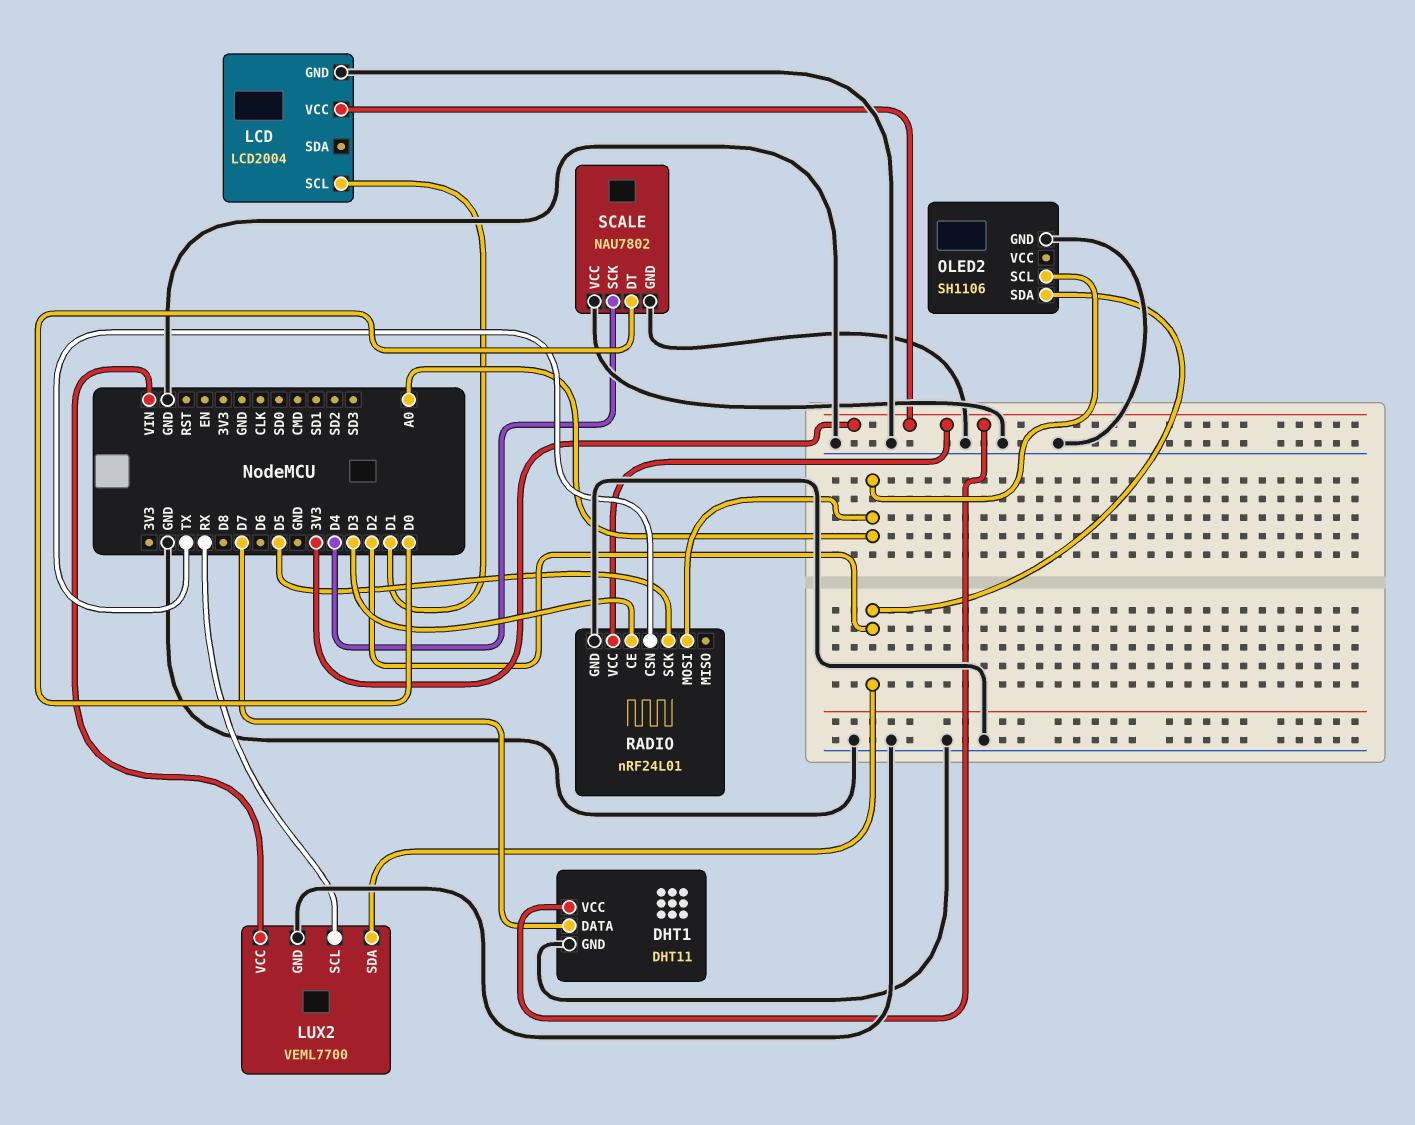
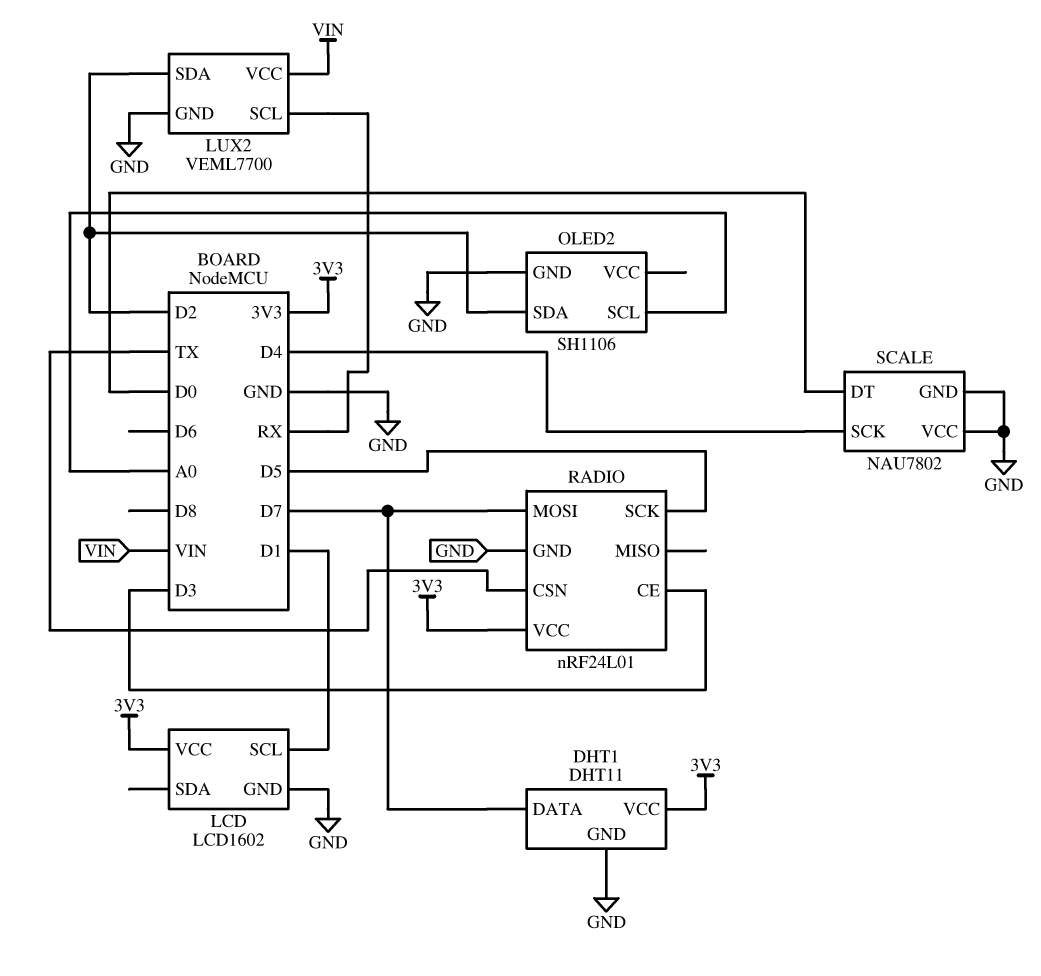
LCD: LCD2004 -> LCD1602
RADIO pin MOSI: A0 -> D7

